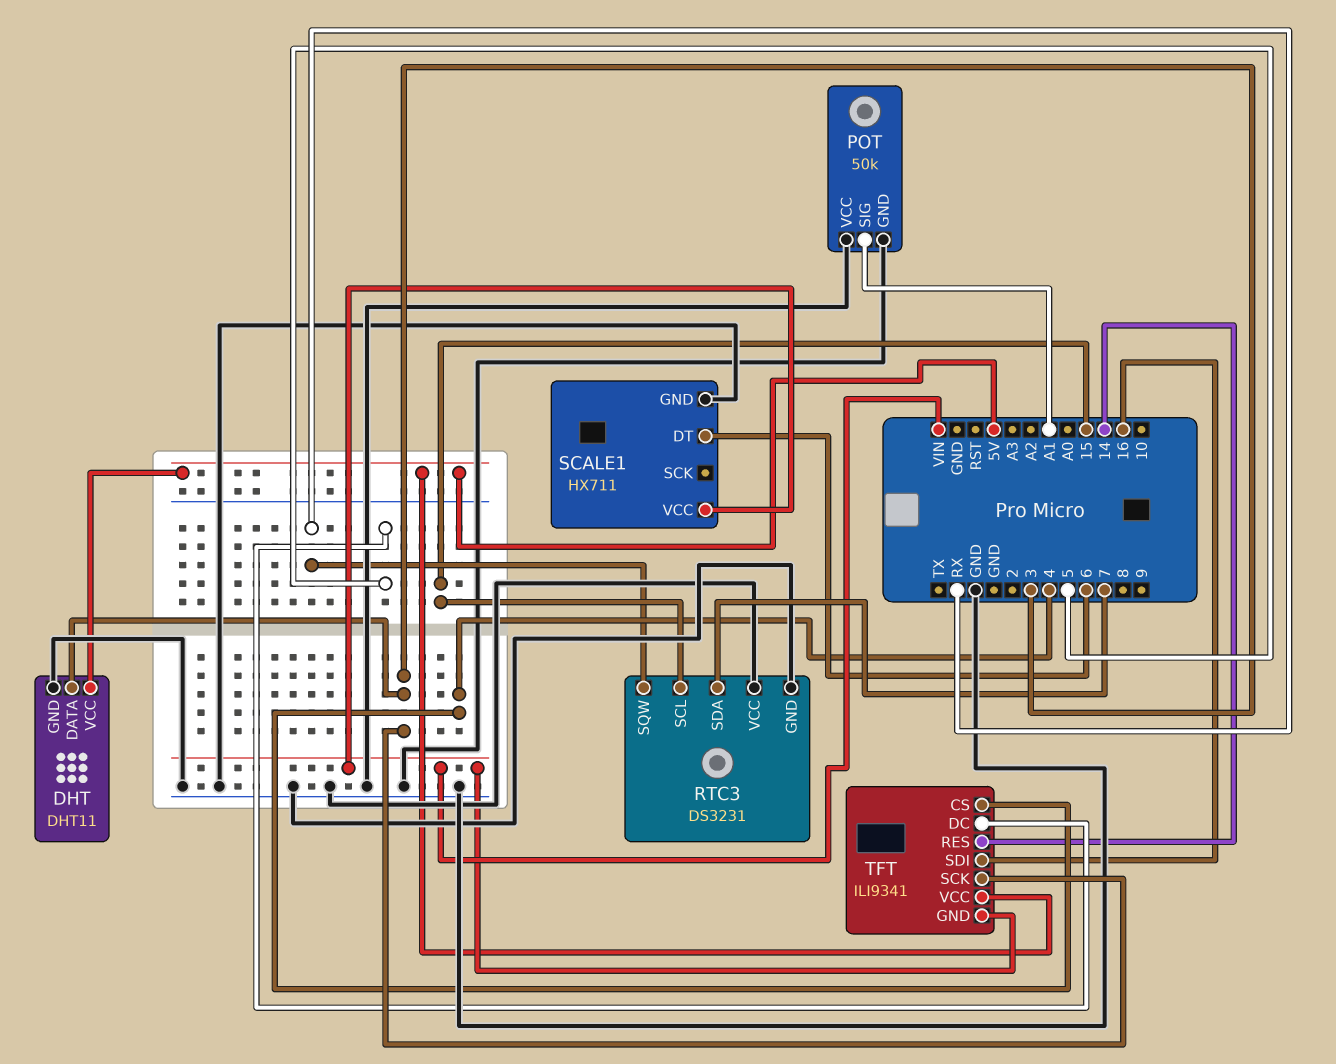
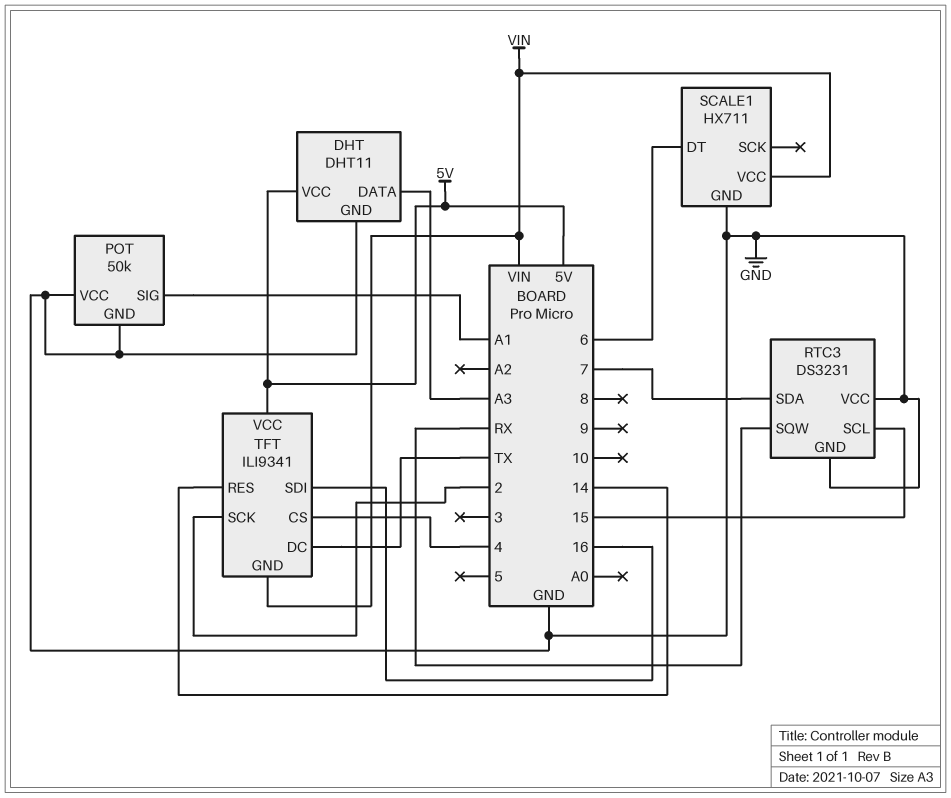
DHT pin DATA: 3 -> A3
TFT pin DC: 5 -> TX
TFT pin SCK: 3 -> 2

